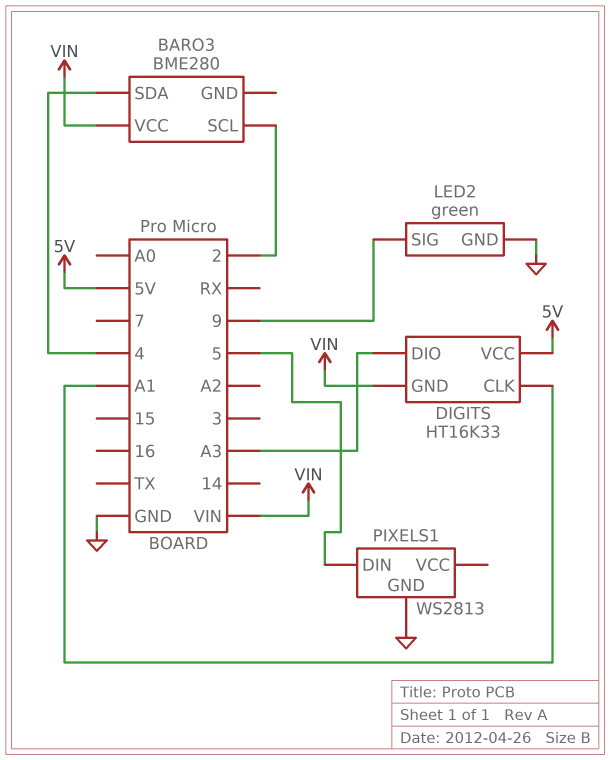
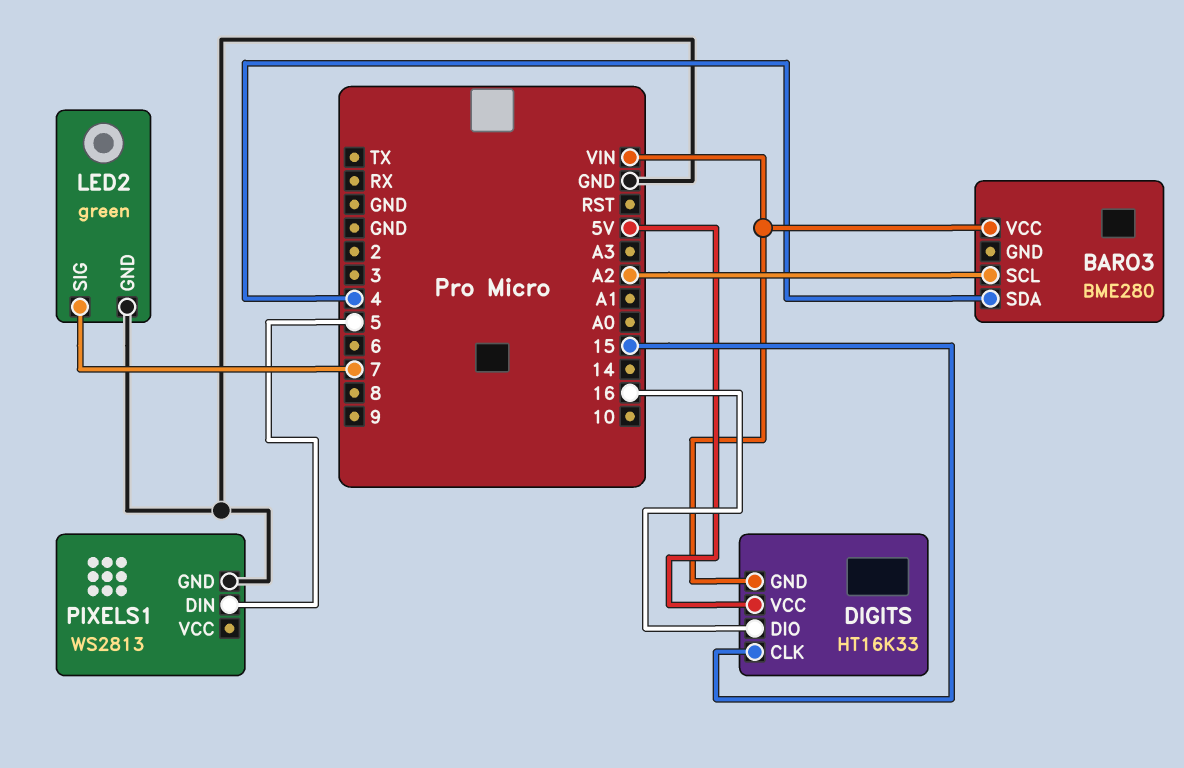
BARO3 pin SCL: 2 -> A2
DIGITS pin CLK: A1 -> 15
DIGITS pin DIO: A3 -> 16
LED2 pin SIG: 9 -> 7

